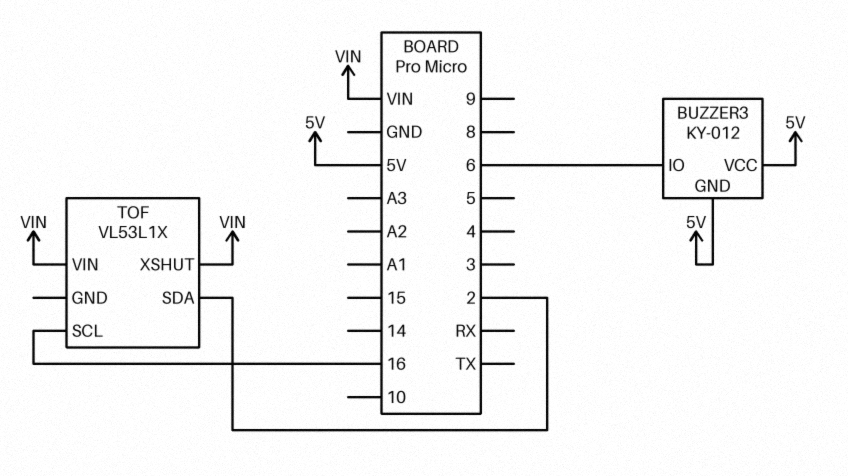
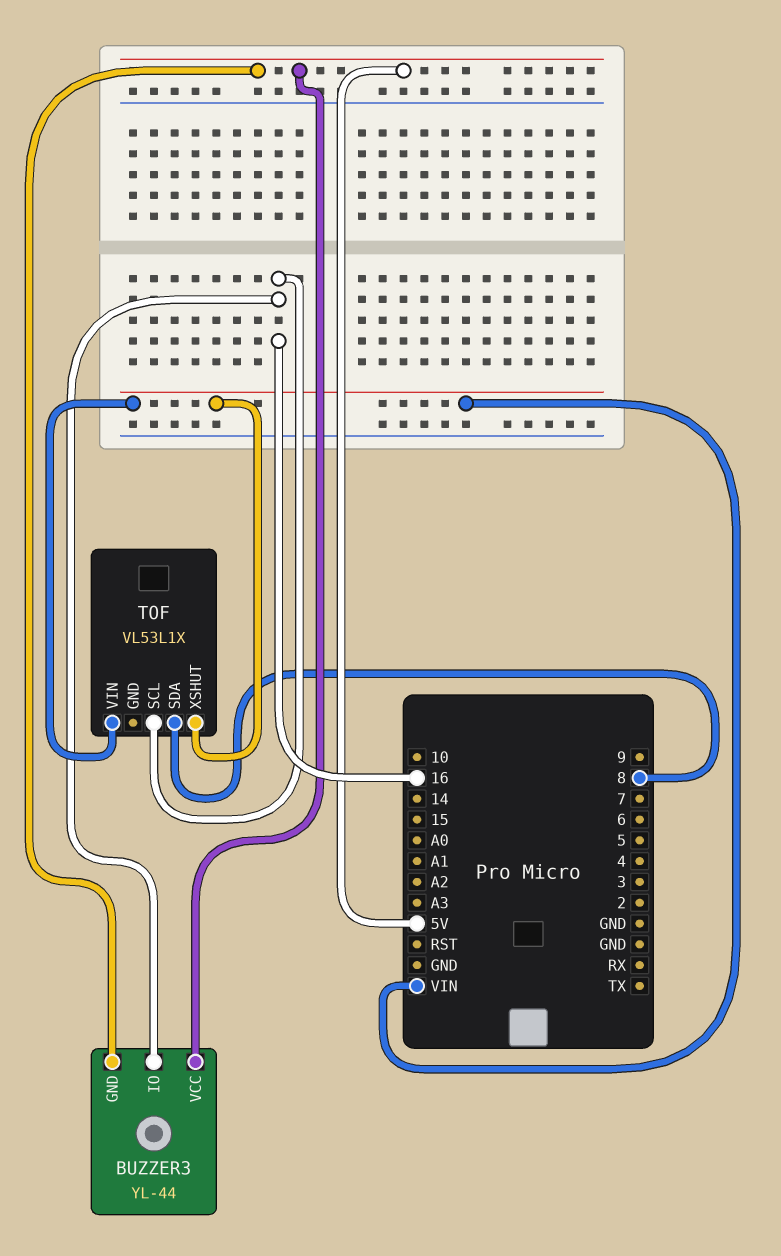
BUZZER3: KY-012 -> YL-44
BUZZER3 pin IO: 6 -> 16
TOF pin SDA: 2 -> 8

